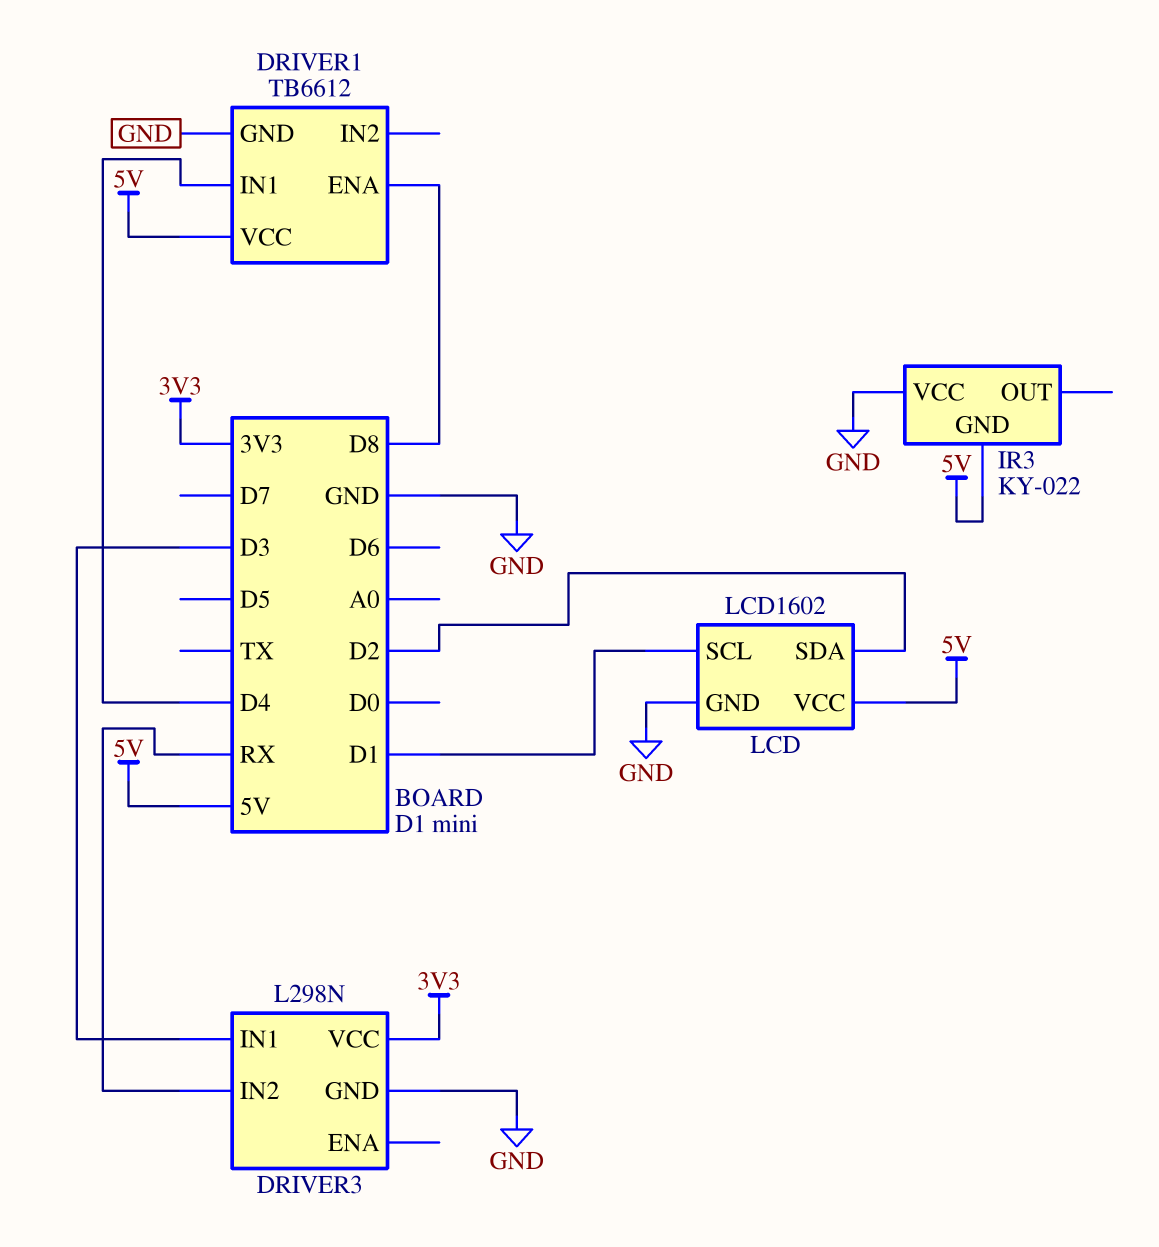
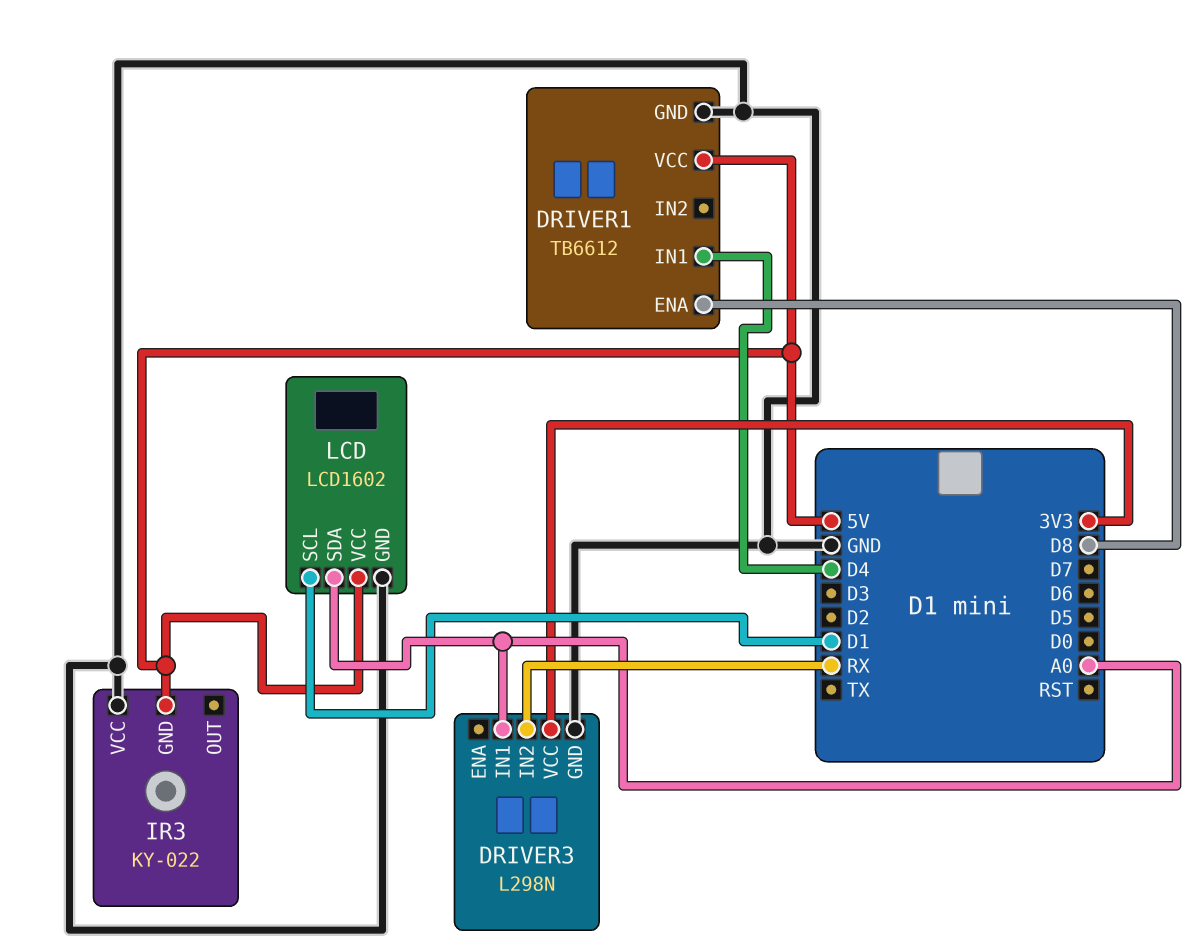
DRIVER3 pin IN1: D3 -> A0
LCD pin SDA: D2 -> A0

